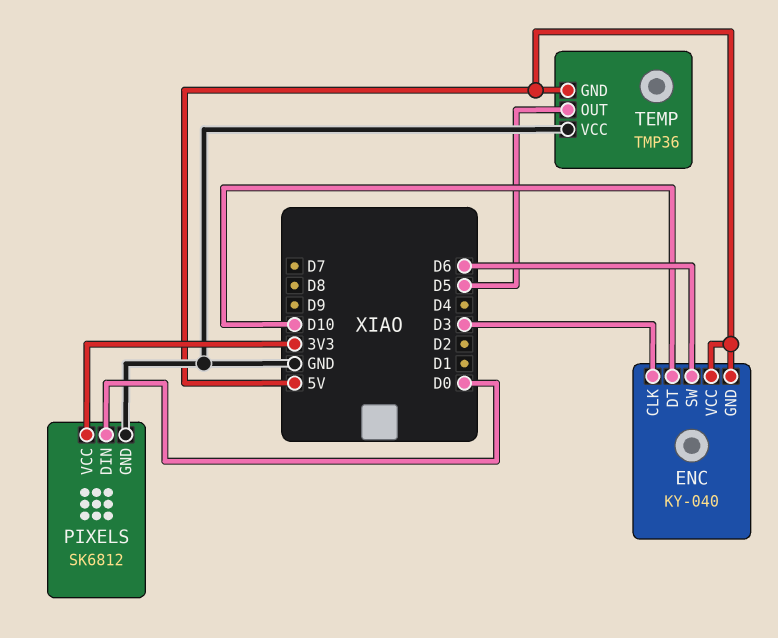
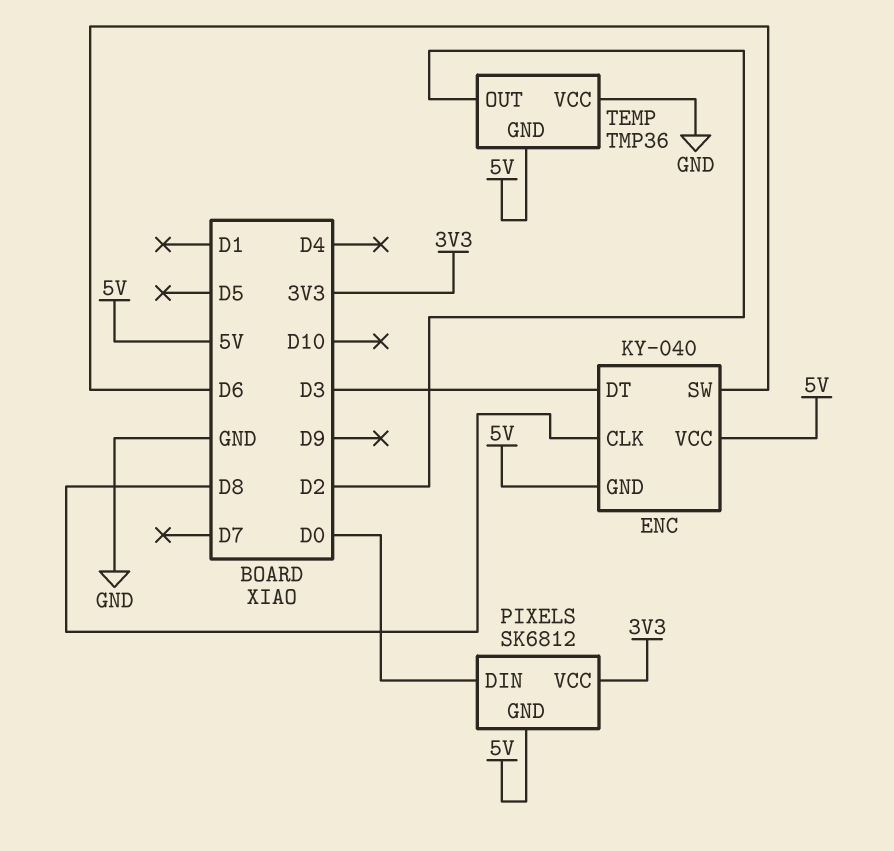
ENC pin CLK: D3 -> D8
ENC pin DT: D10 -> D3
PIXELS pin GND: GND -> 5V
TEMP pin OUT: D5 -> D2

